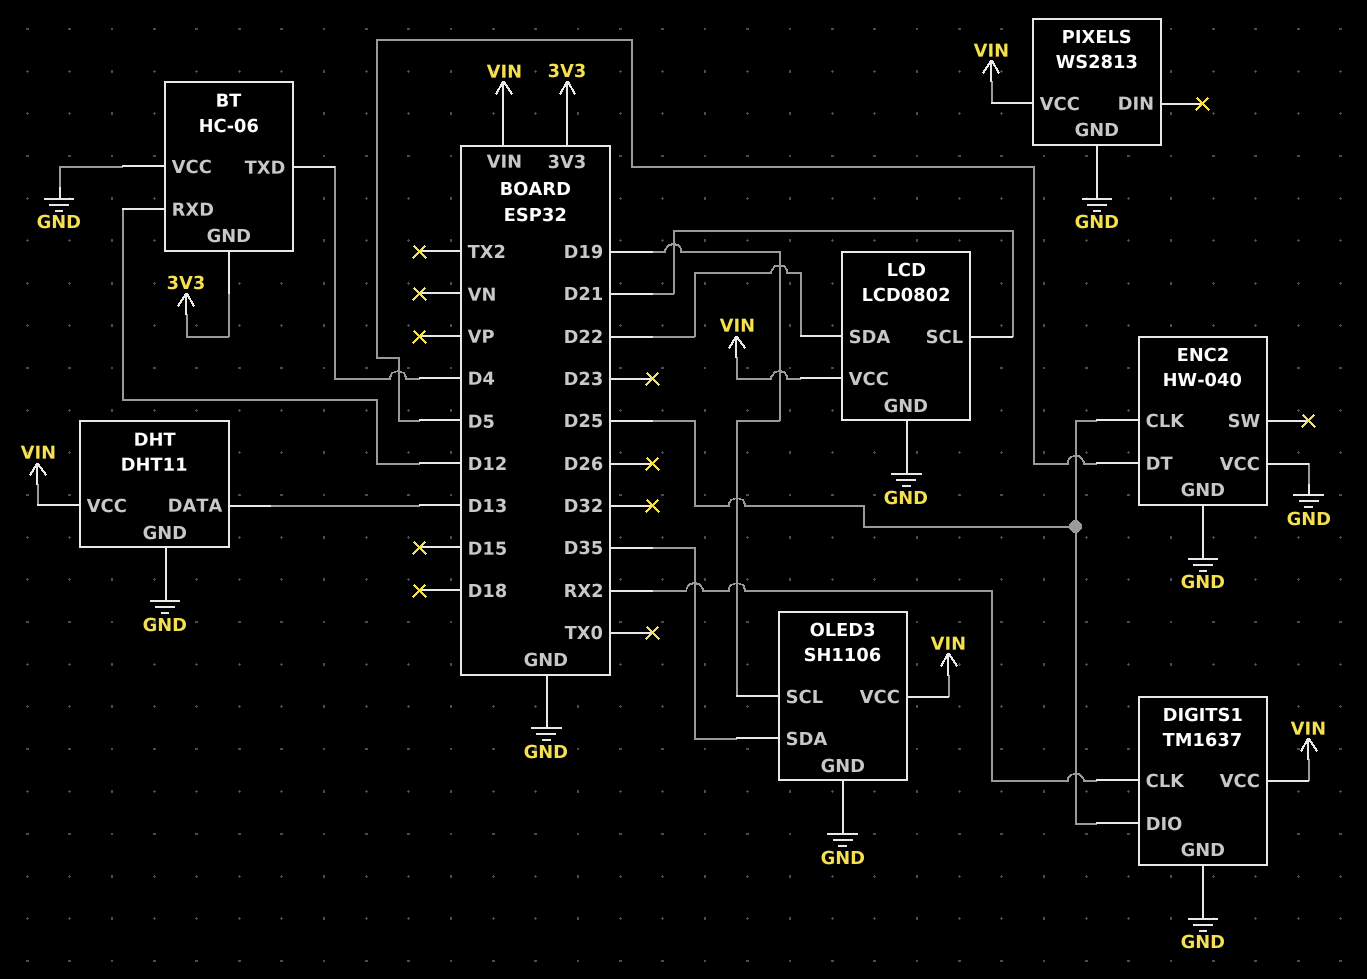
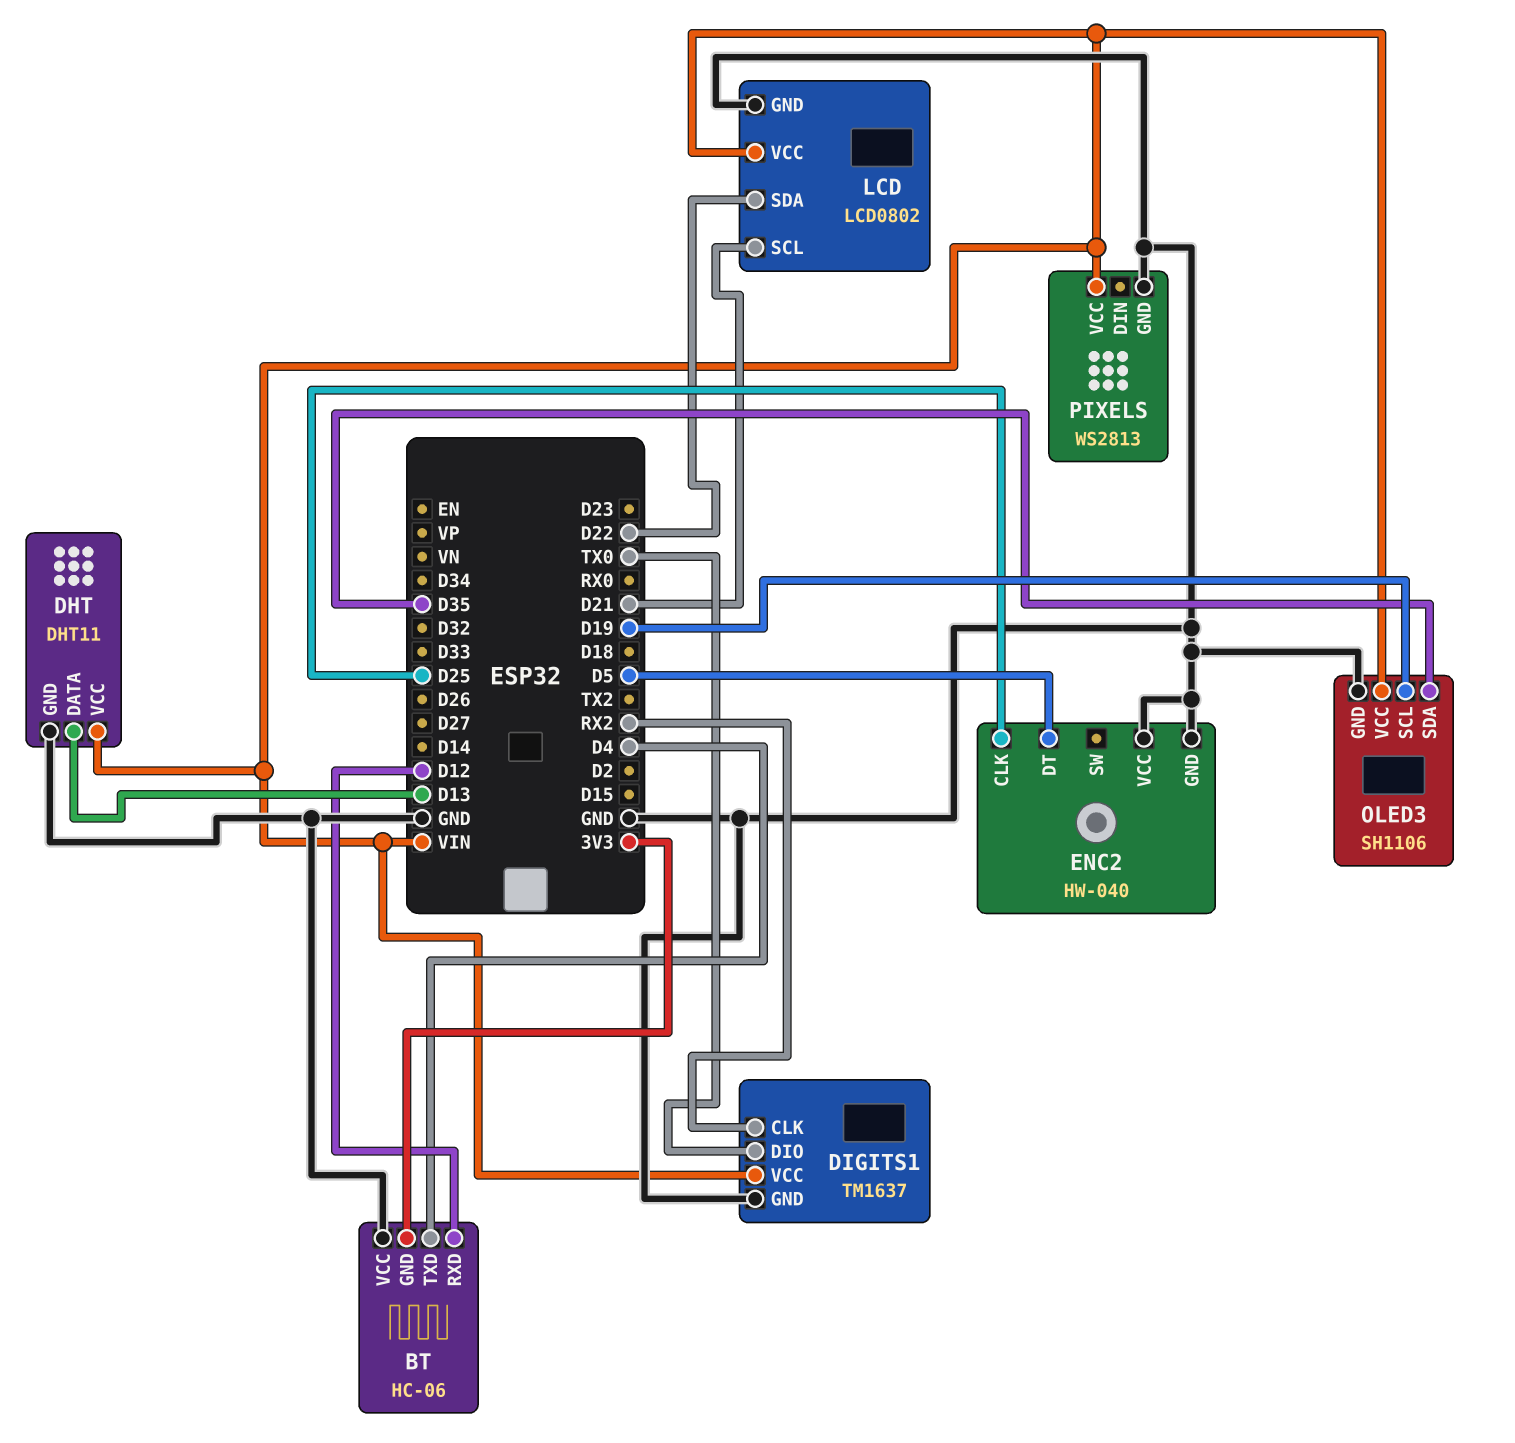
DIGITS1 pin DIO: D25 -> TX0

